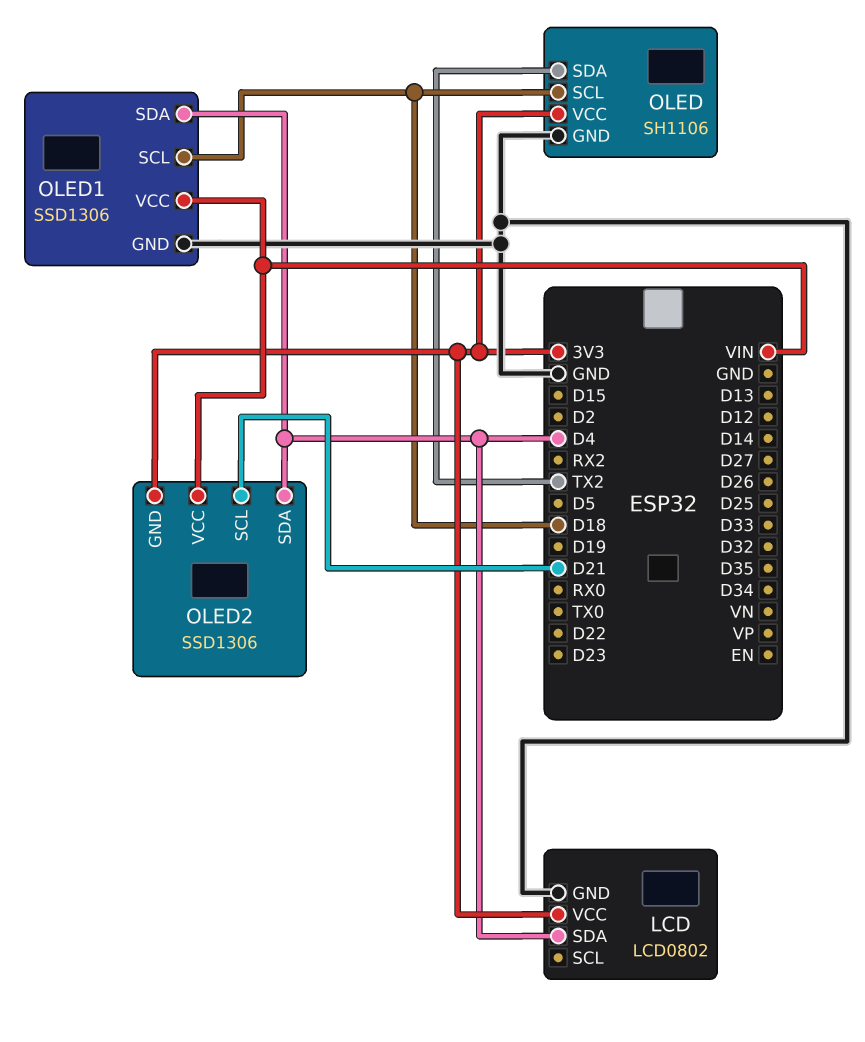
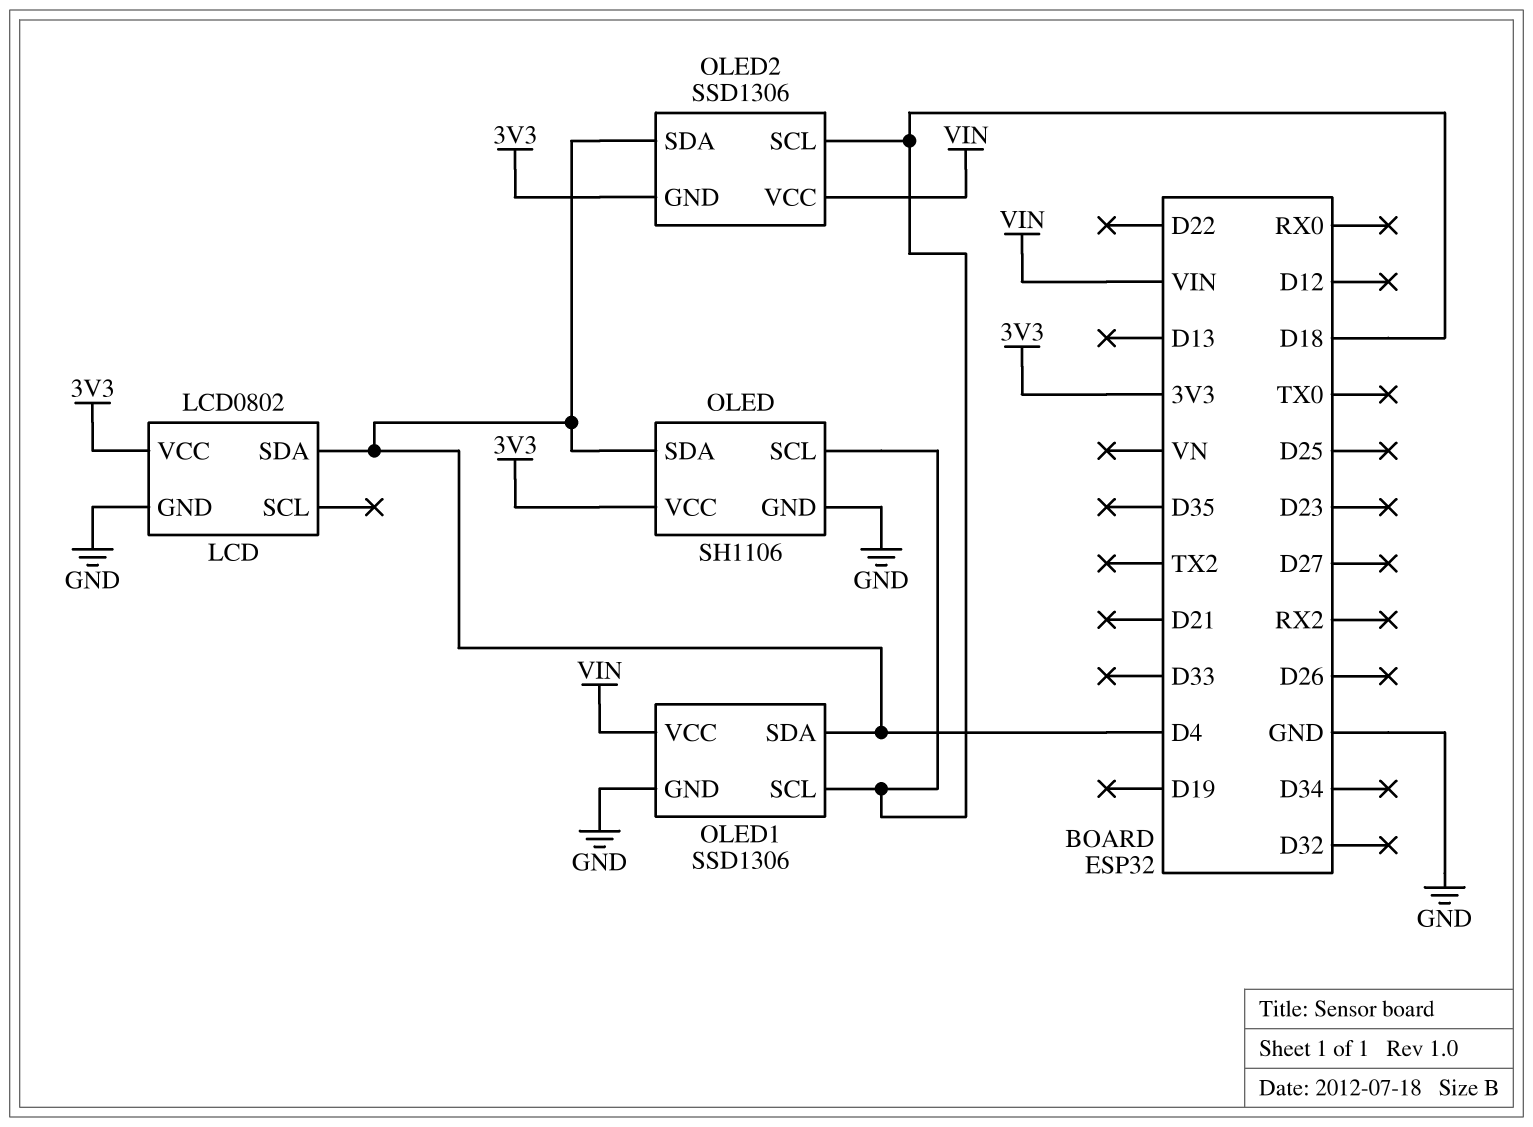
OLED pin SDA: TX2 -> D4
OLED2 pin SCL: D21 -> D18

